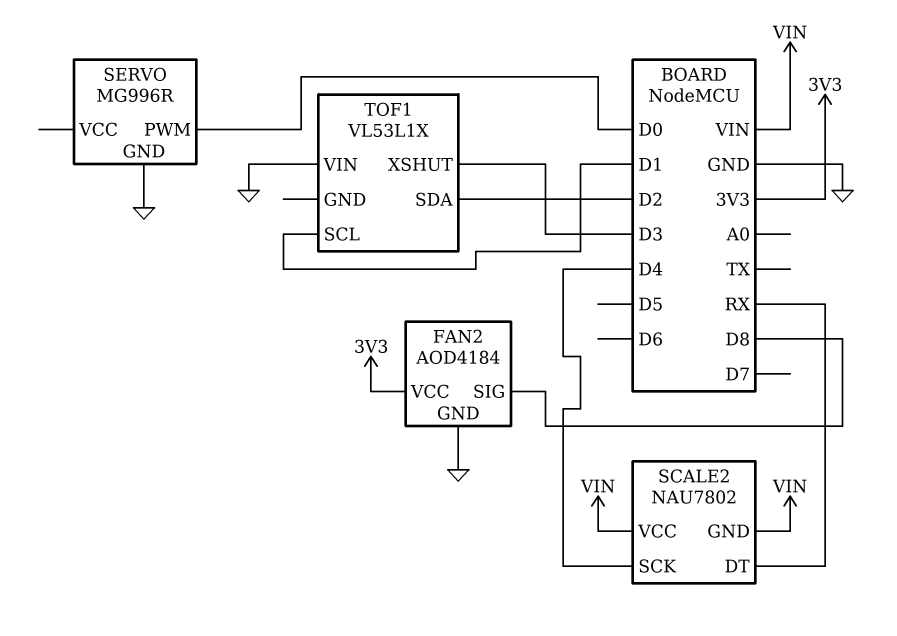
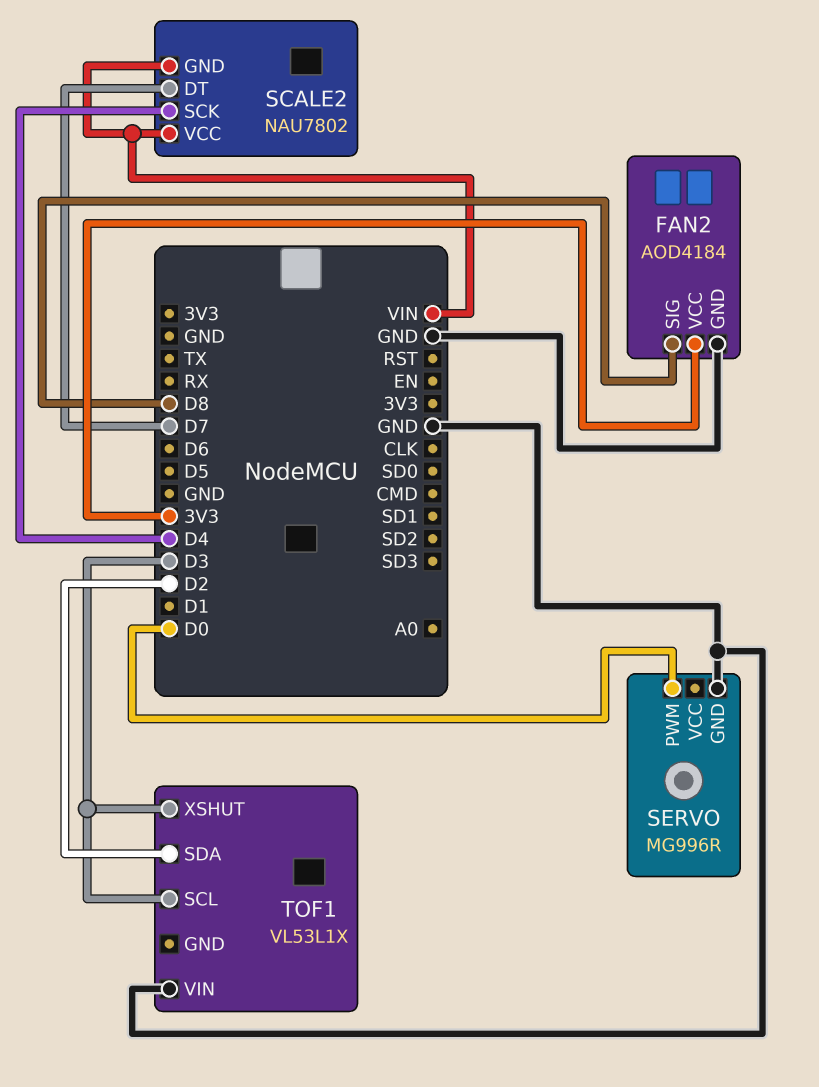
SCALE2 pin DT: RX -> D7
TOF1 pin SCL: D1 -> D3

